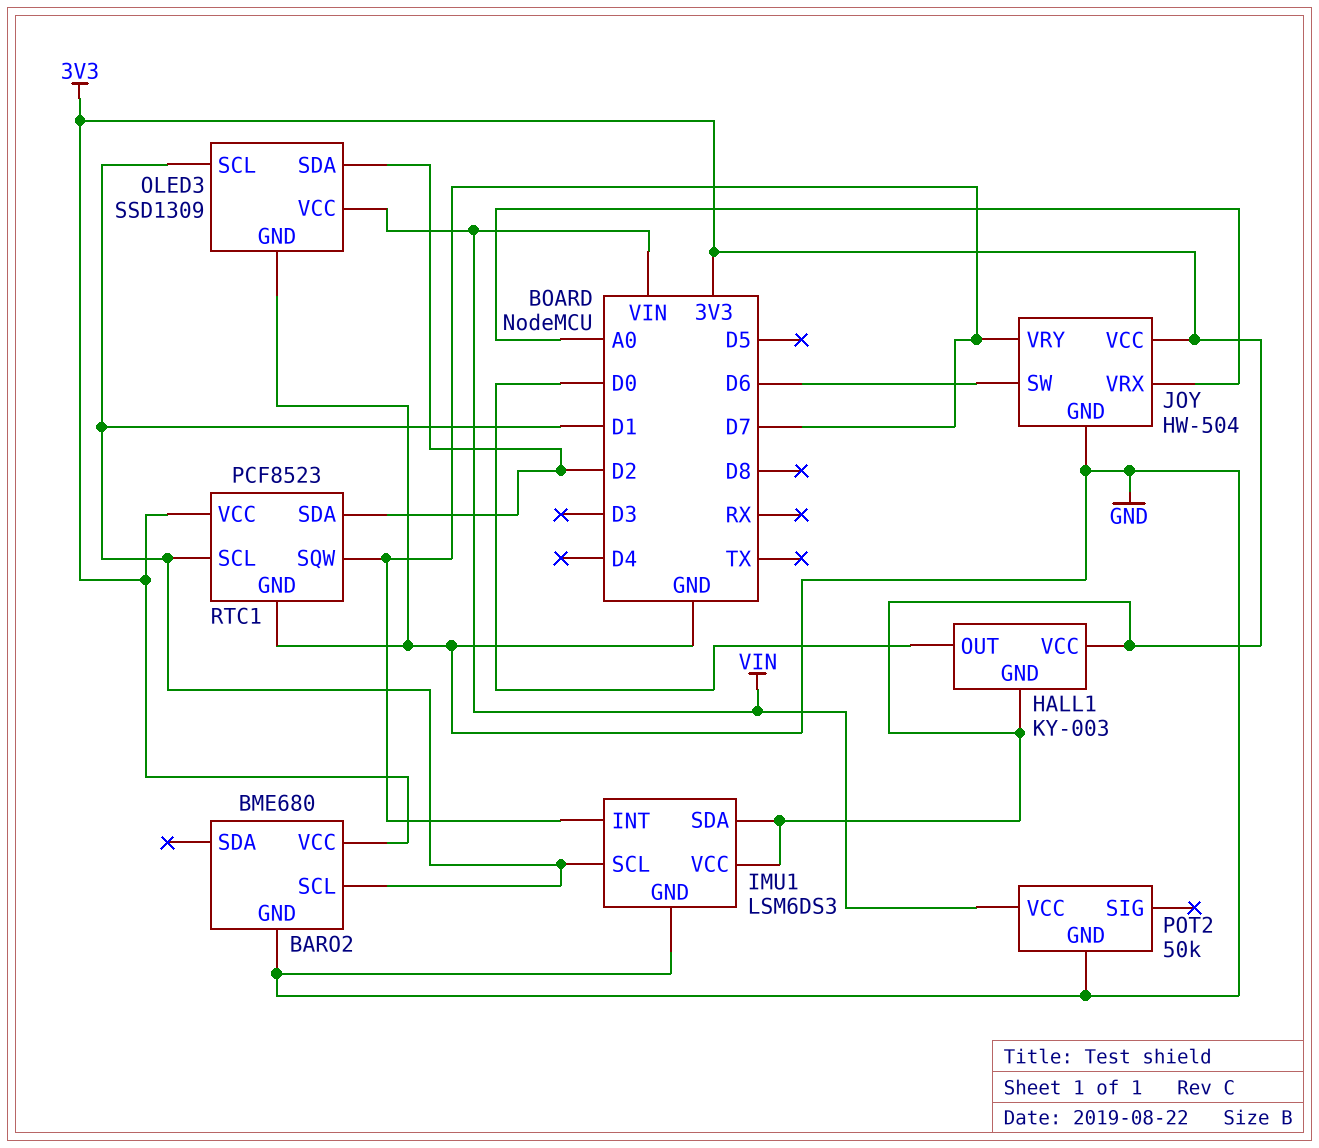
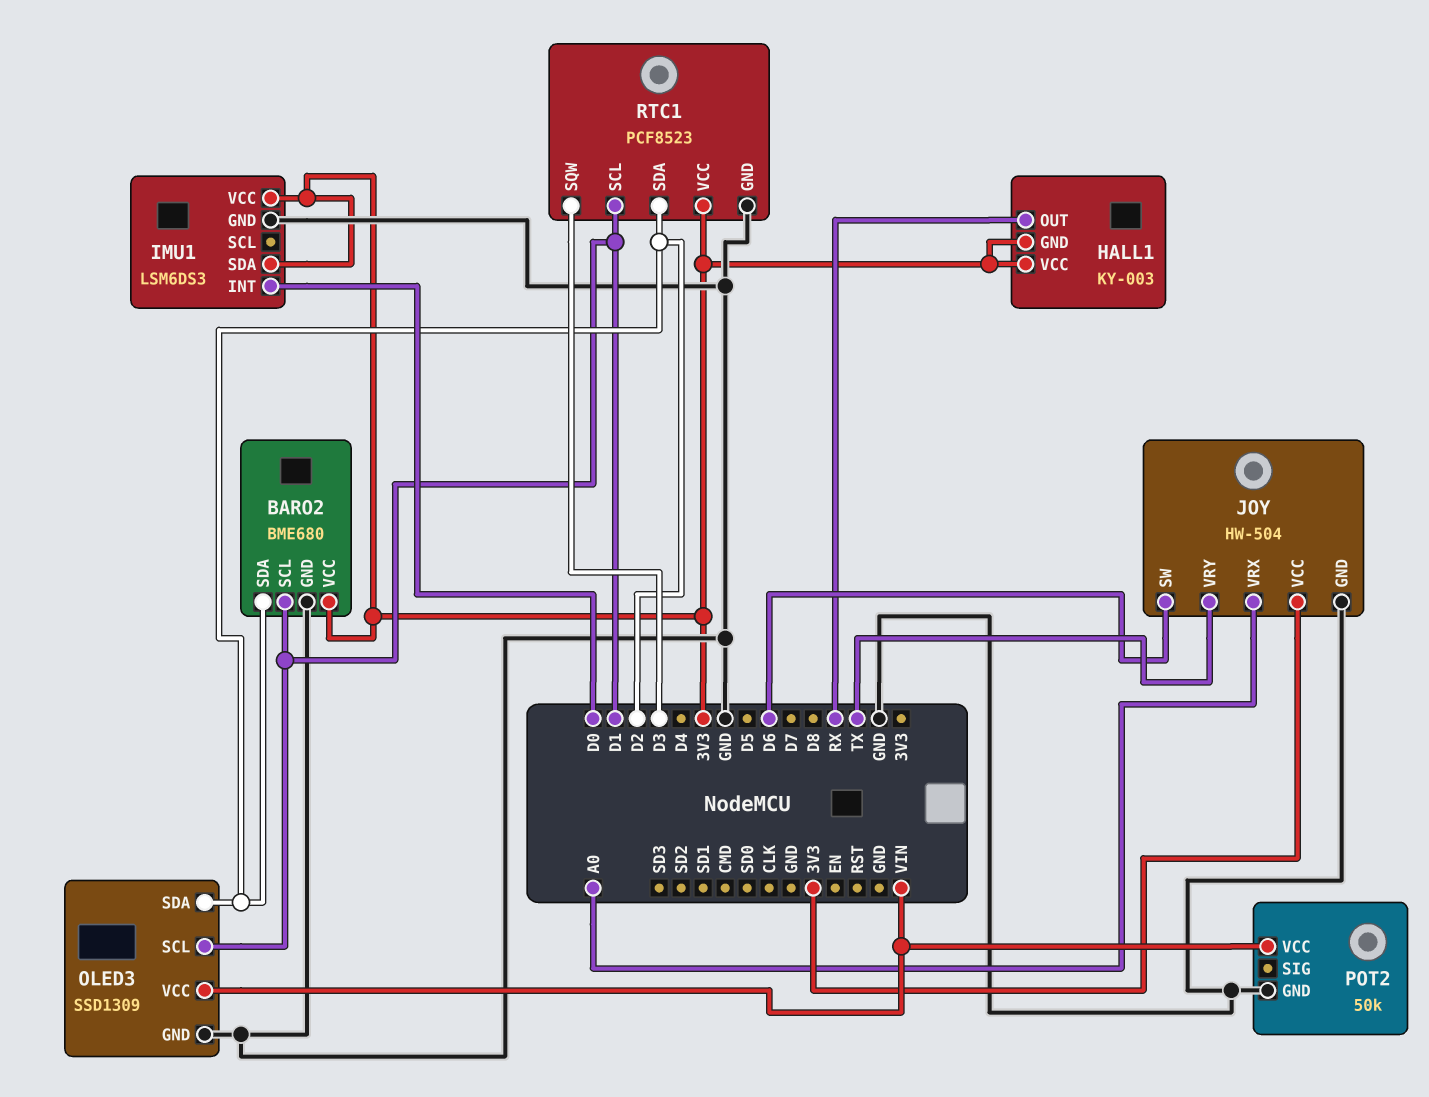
BARO2 pin SDA: none -> D2
HALL1 pin OUT: D0 -> RX
IMU1 pin INT: D7 -> D0
IMU1 pin SCL: D1 -> none
JOY pin VRY: D7 -> TX
RTC1 pin SQW: D7 -> D3

